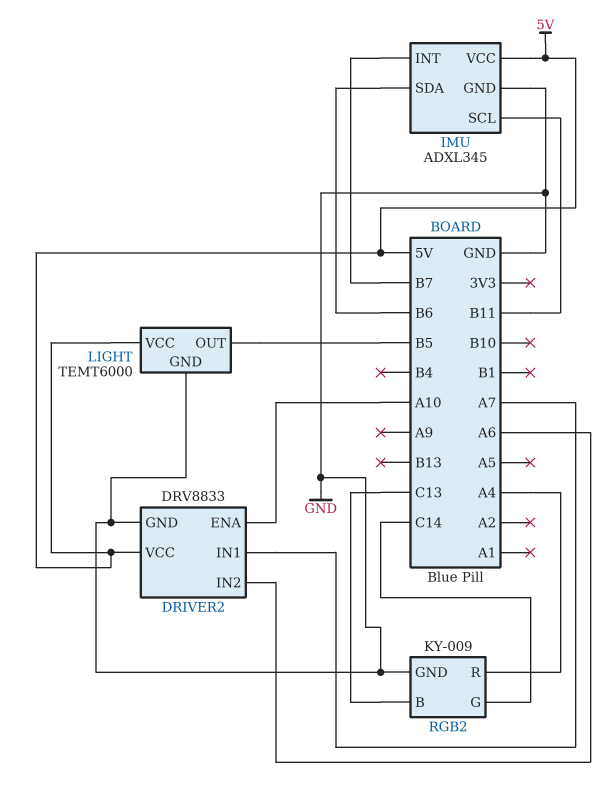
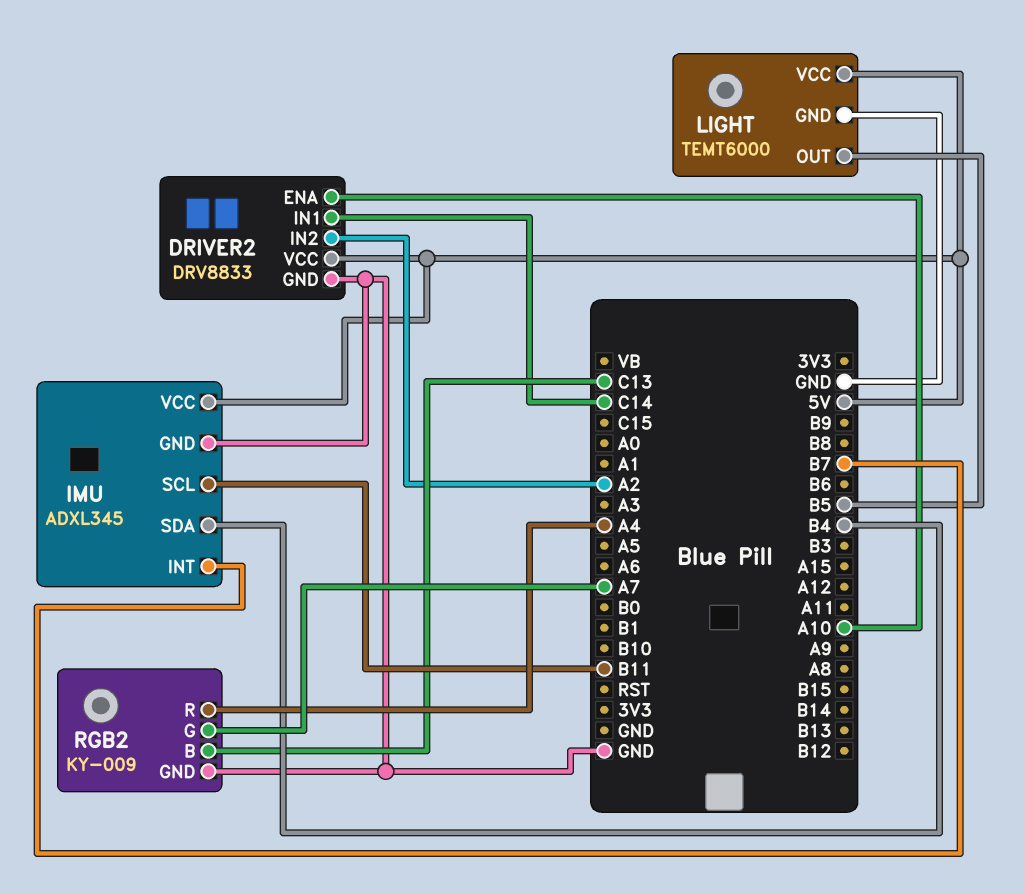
DRIVER2 pin IN1: A7 -> C14
DRIVER2 pin IN2: A6 -> A2
IMU pin SDA: B6 -> B4
RGB2 pin G: C14 -> A7

